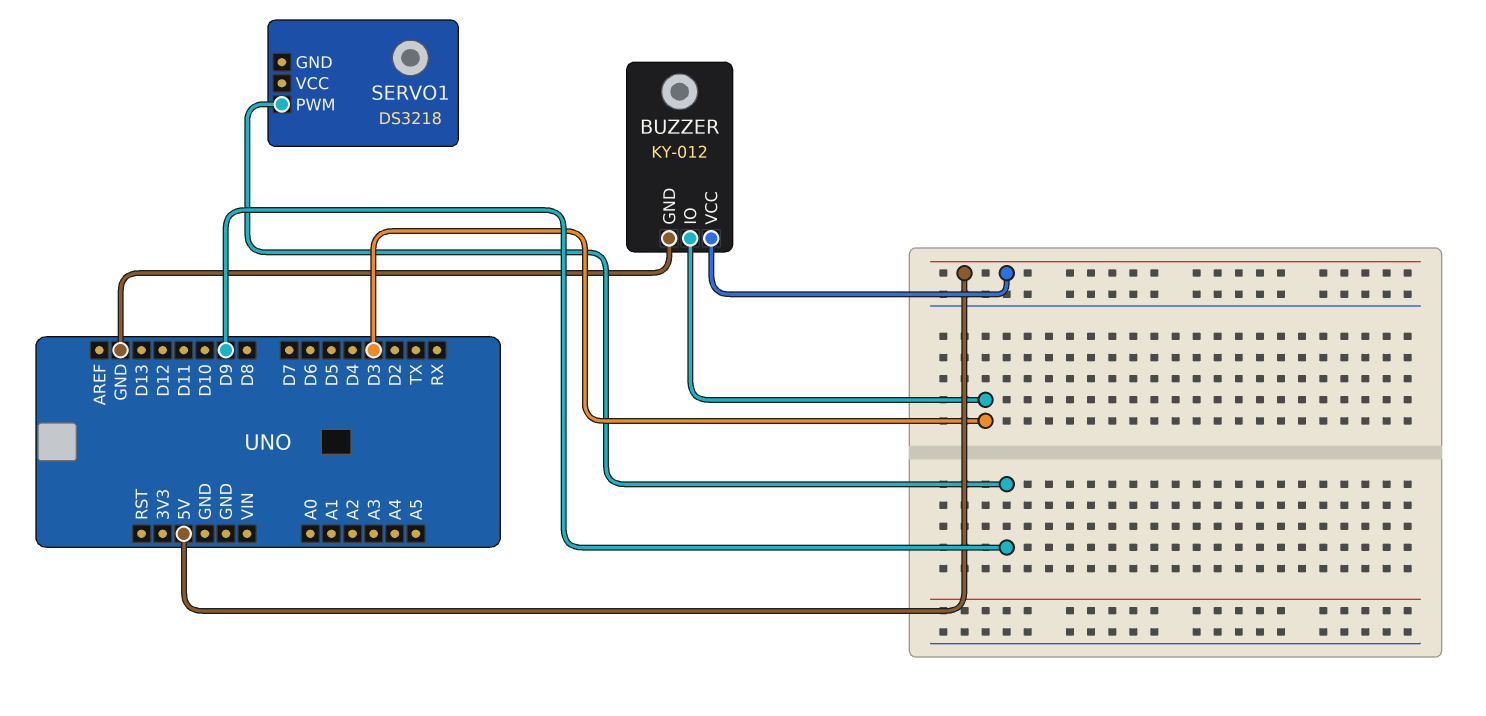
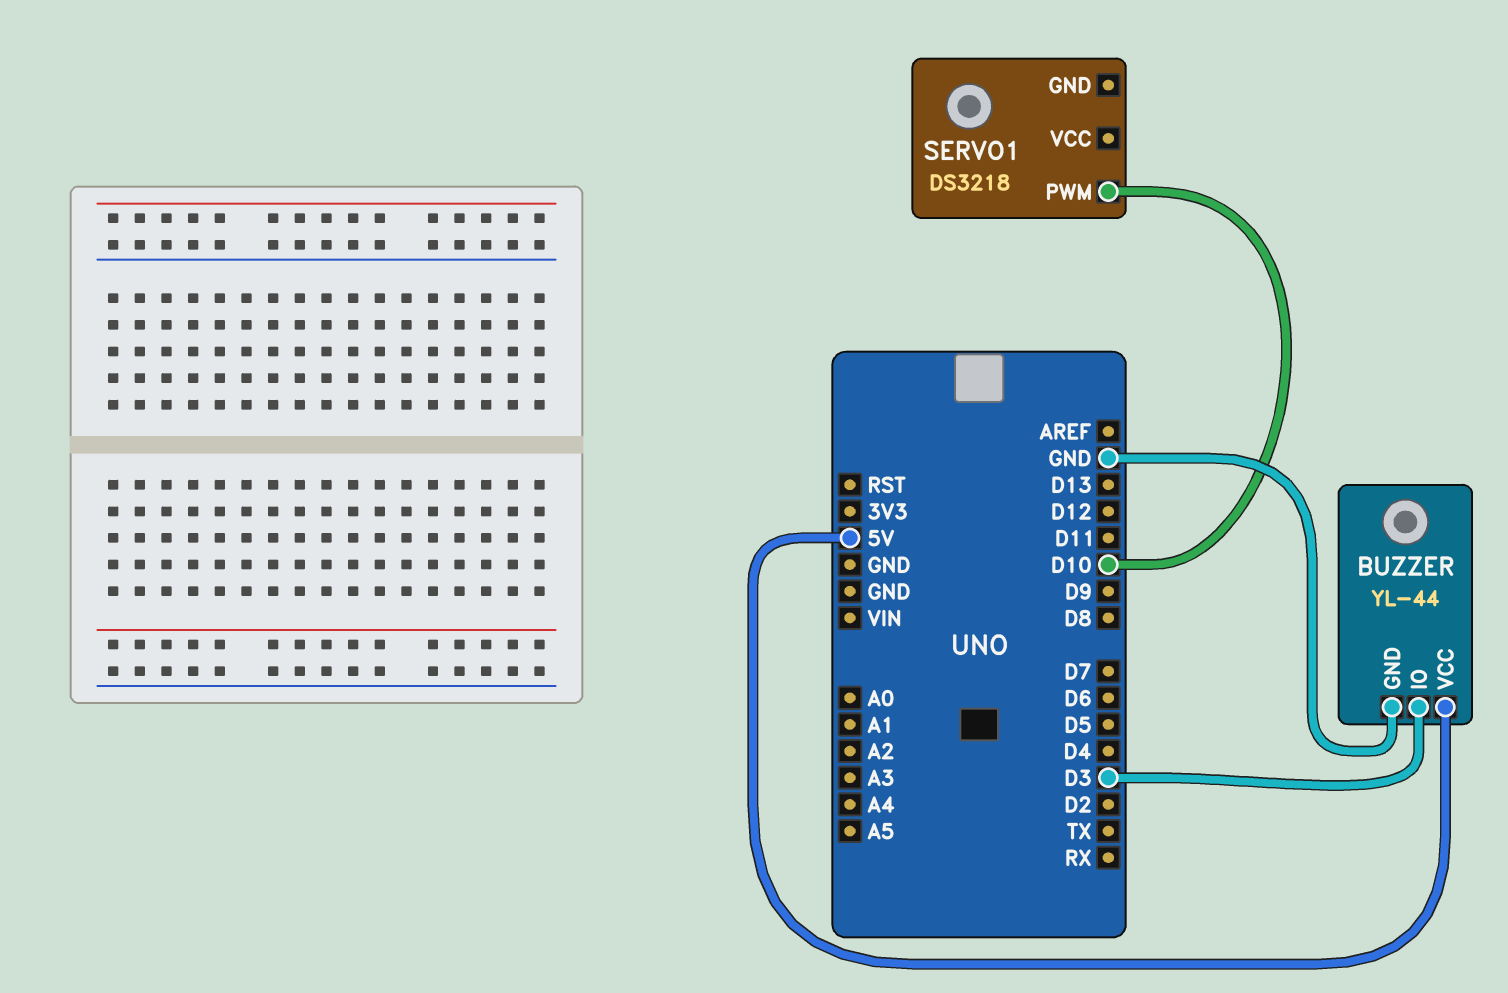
BUZZER: KY-012 -> YL-44
SERVO1 pin PWM: D9 -> D10

